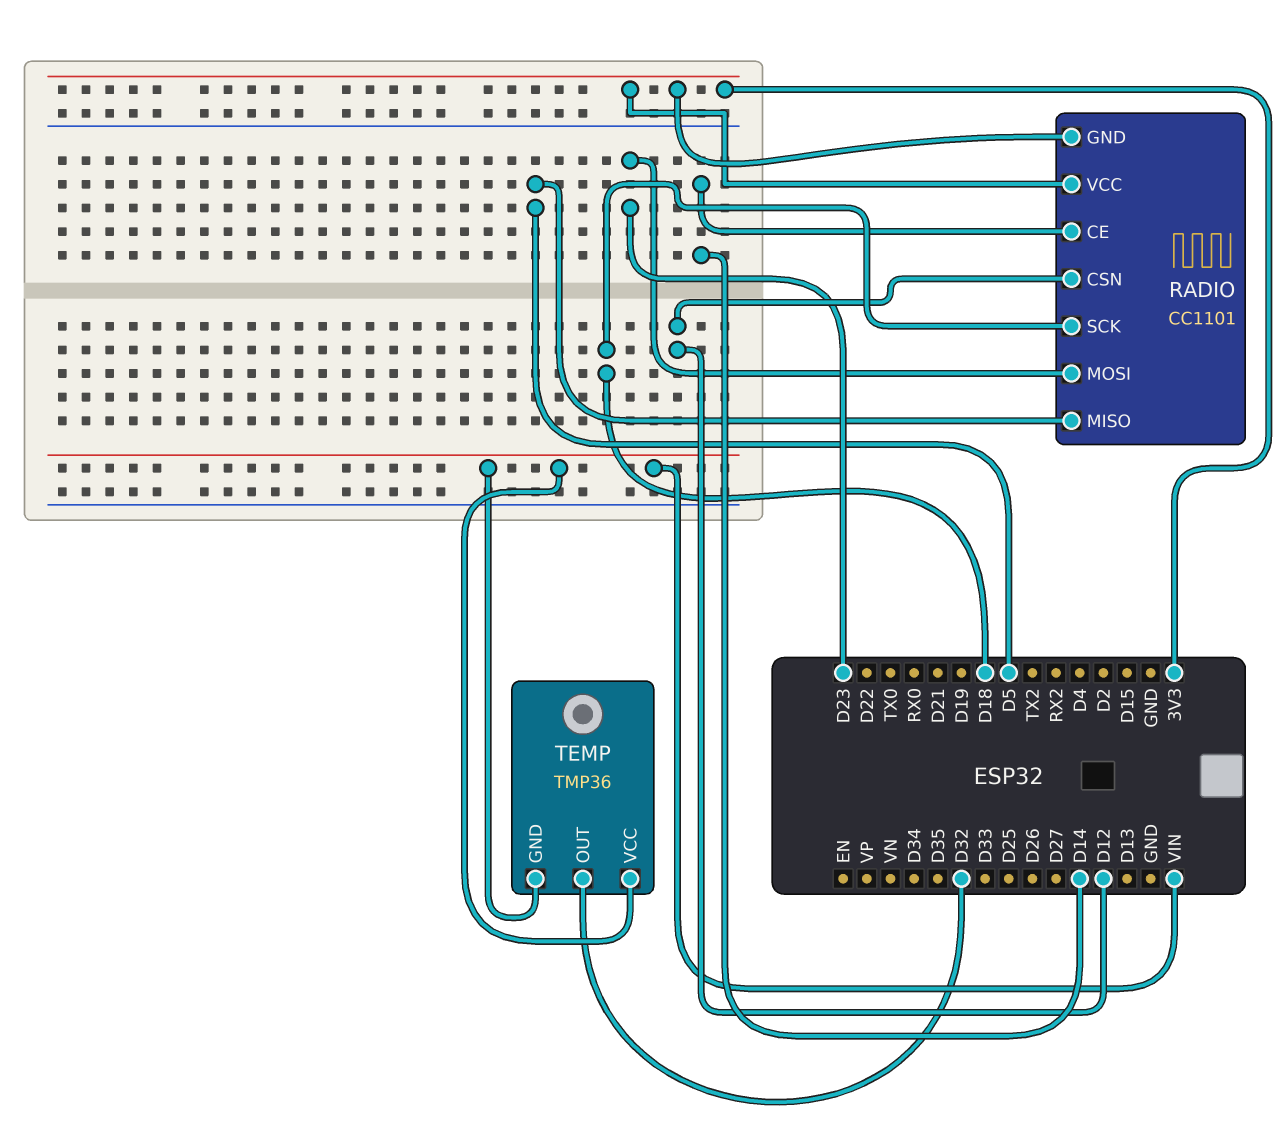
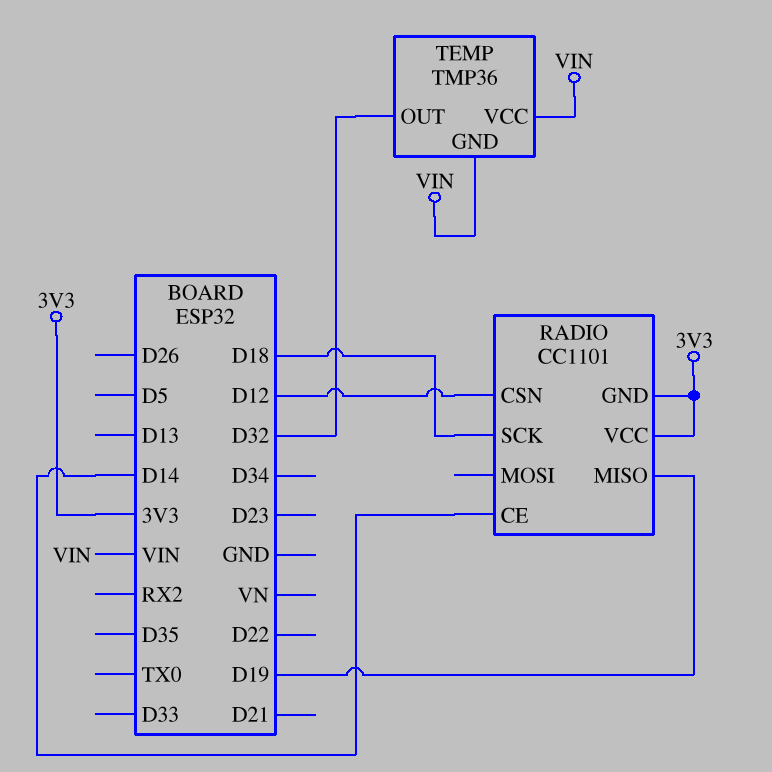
RADIO pin MISO: D5 -> D19
RADIO pin MOSI: D23 -> none

